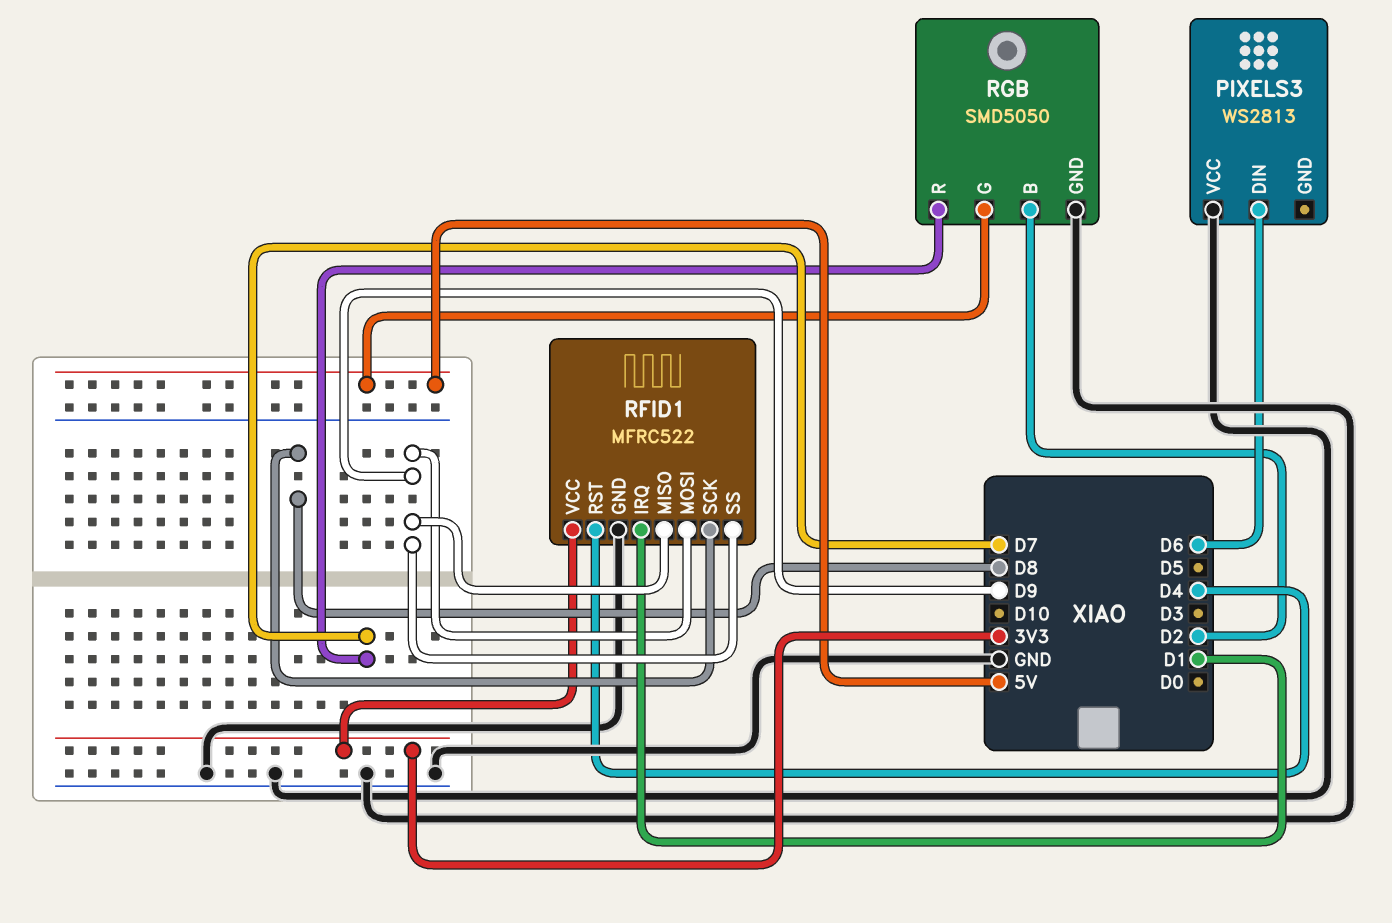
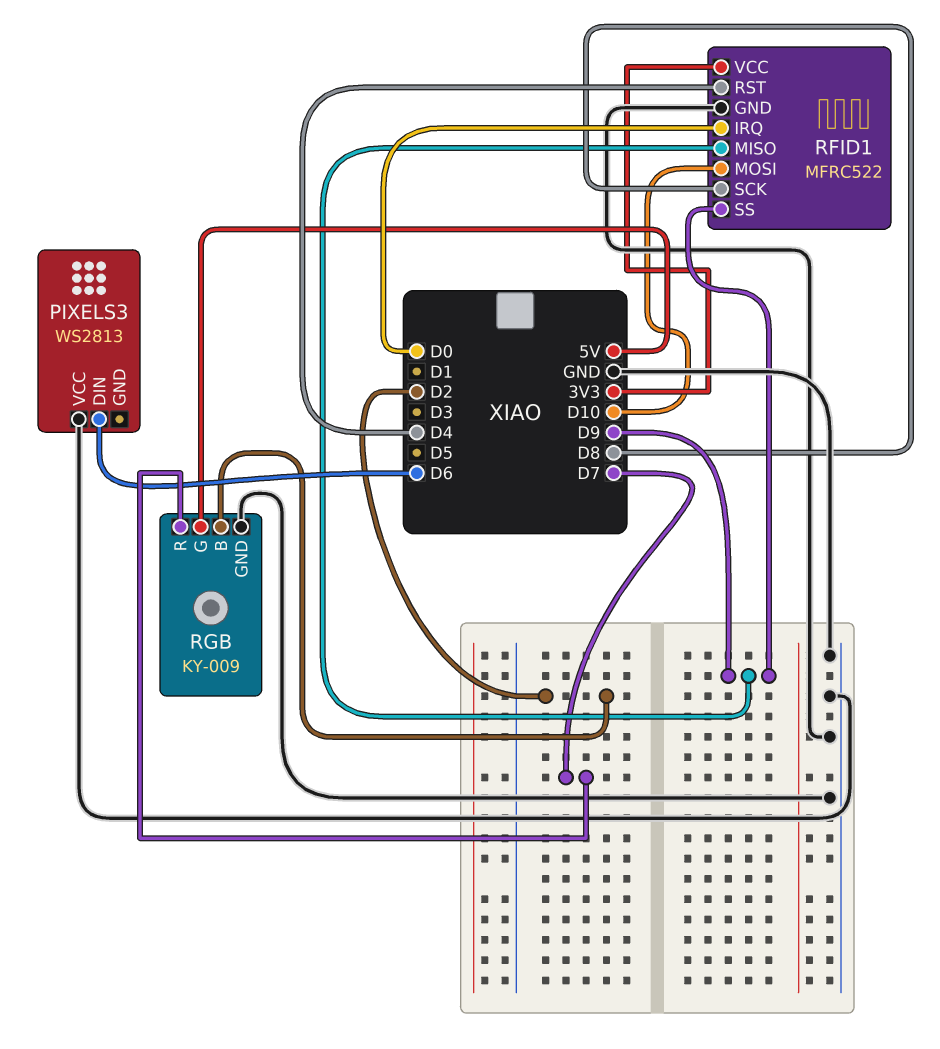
RFID1 pin IRQ: D1 -> D0
RFID1 pin MOSI: D9 -> D10
RGB: SMD5050 -> KY-009

